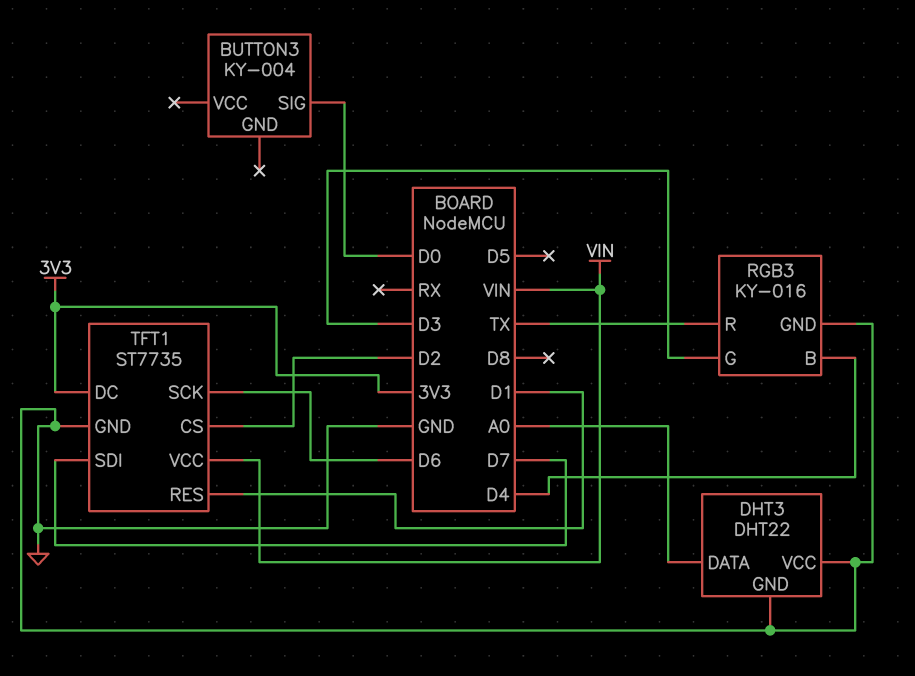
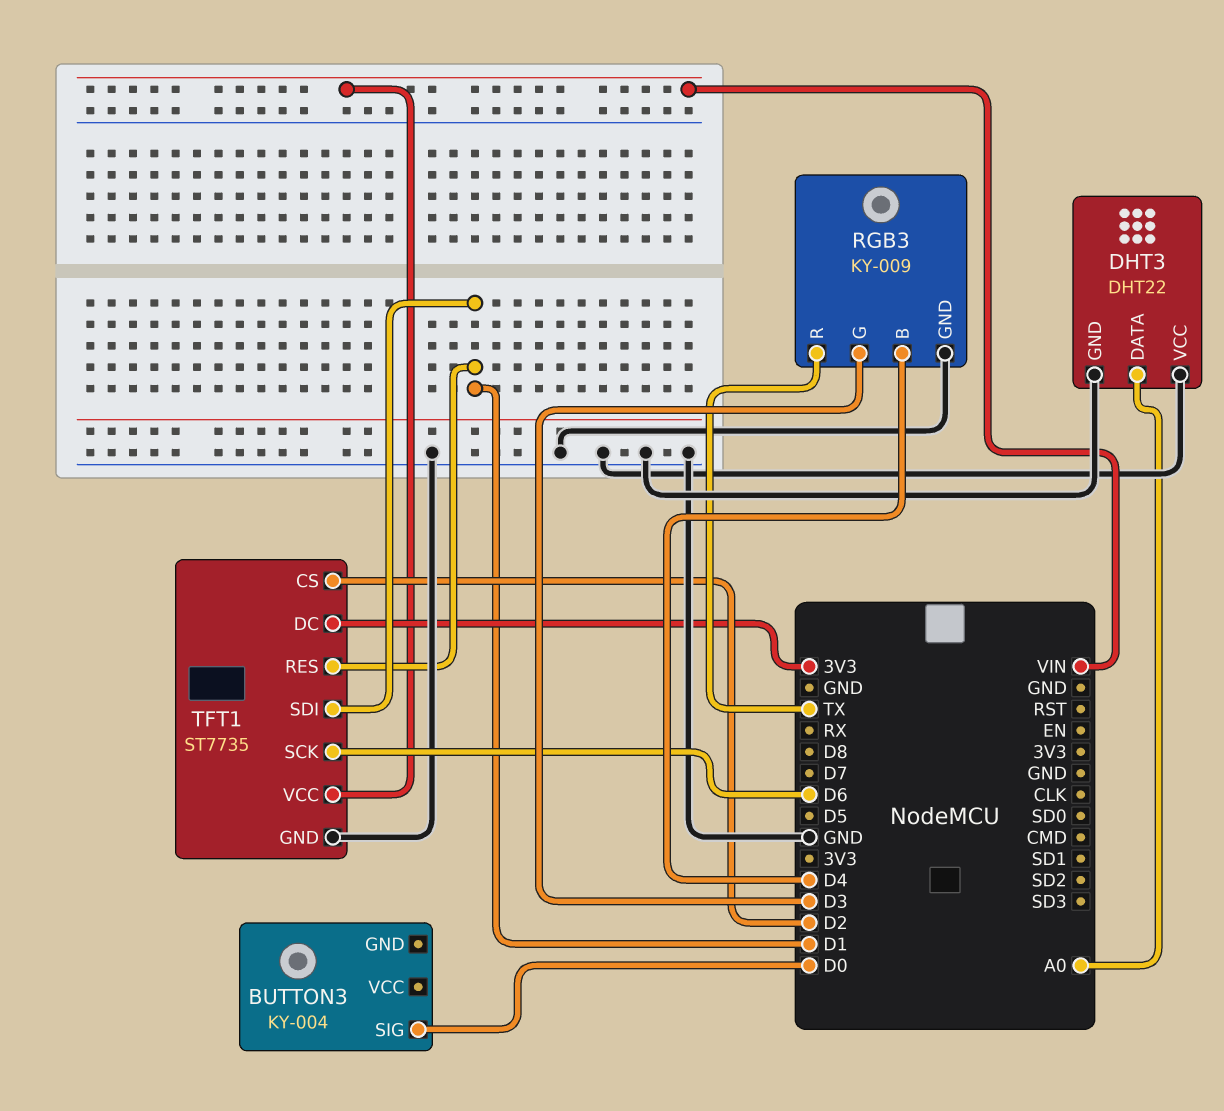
RGB3: KY-016 -> KY-009
TFT1 pin SDI: D7 -> D1

